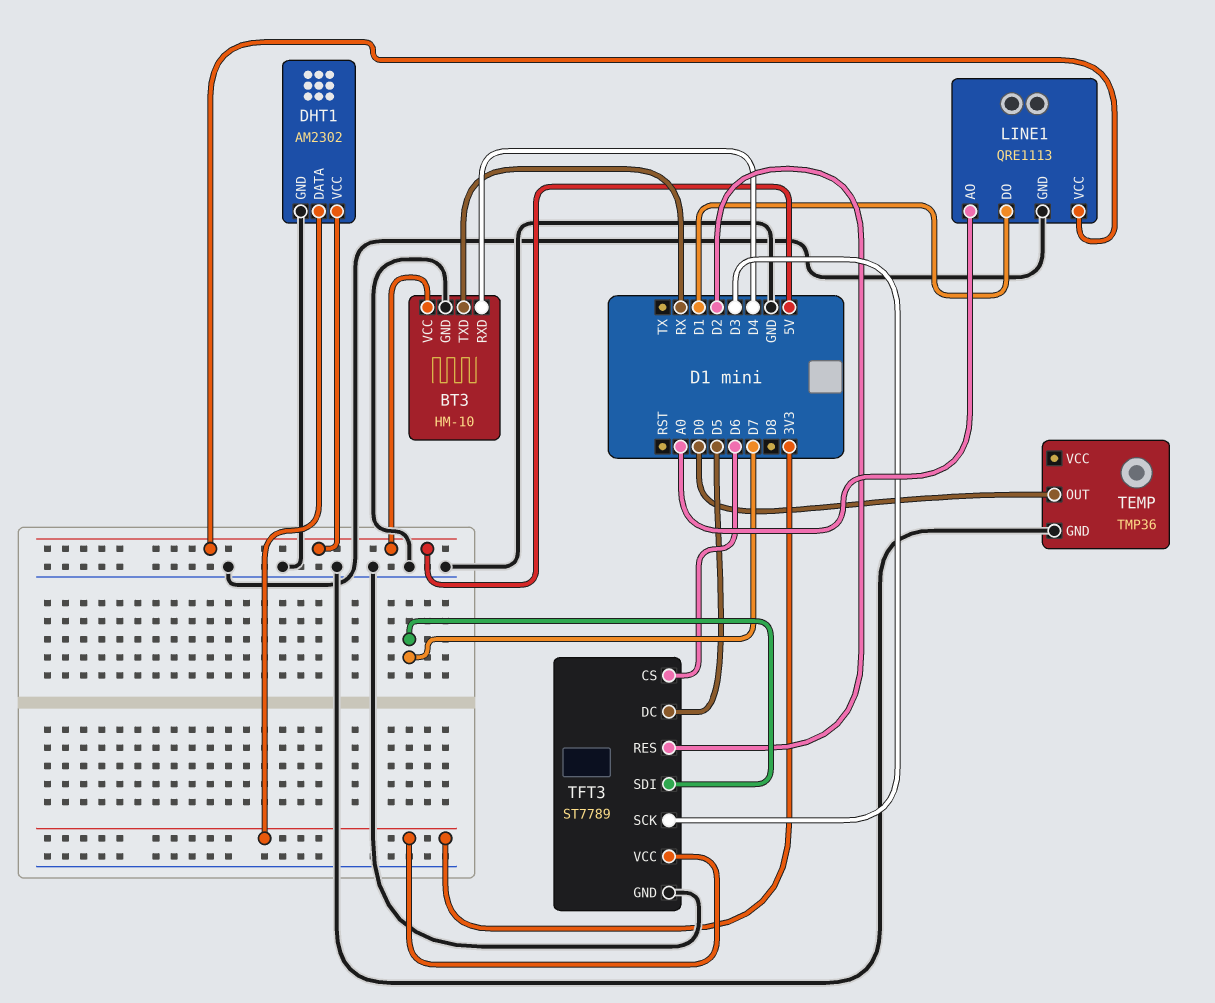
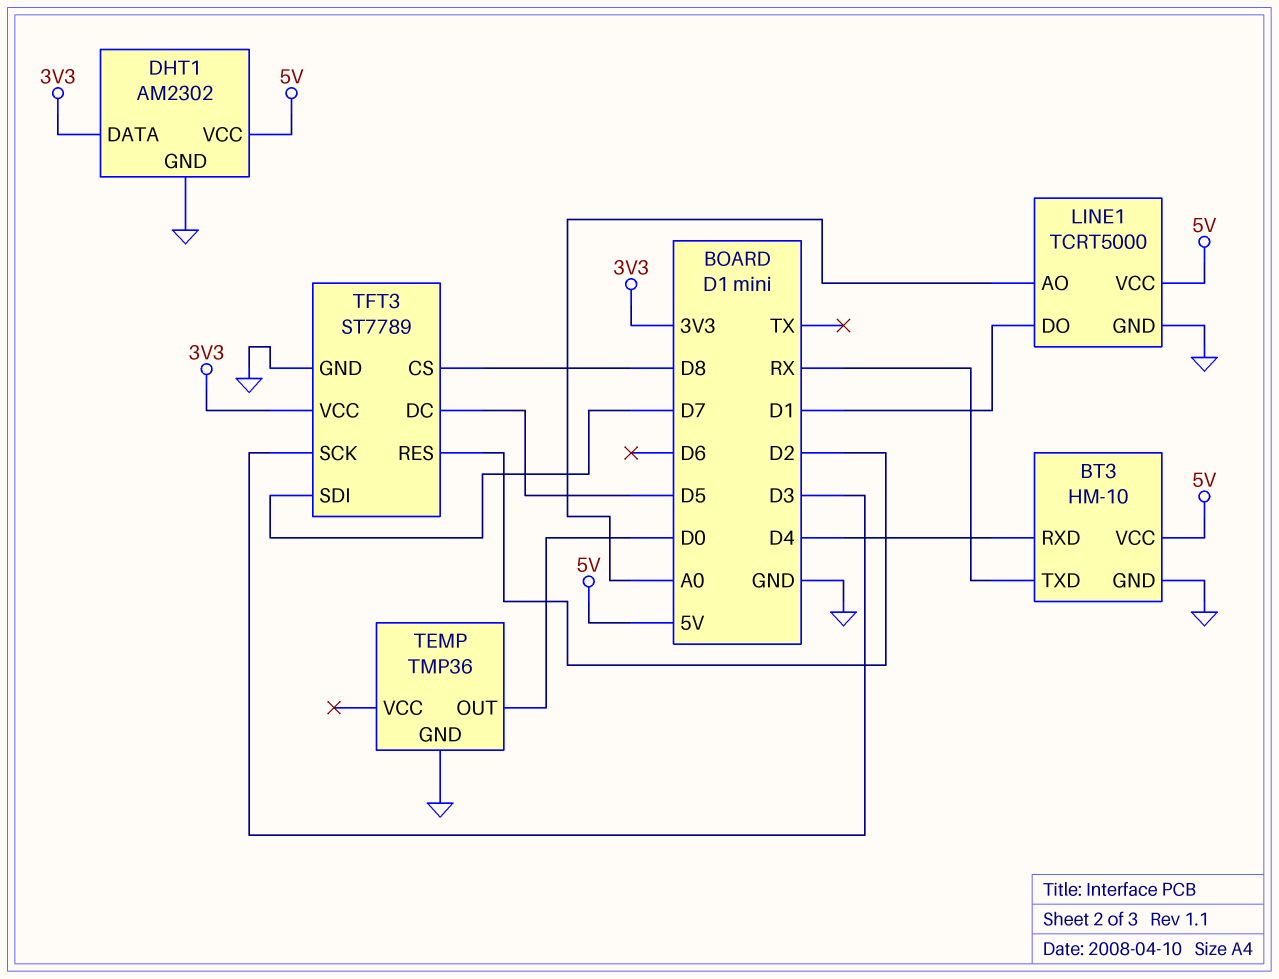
LINE1: QRE1113 -> TCRT5000
TFT3 pin CS: D6 -> D8

